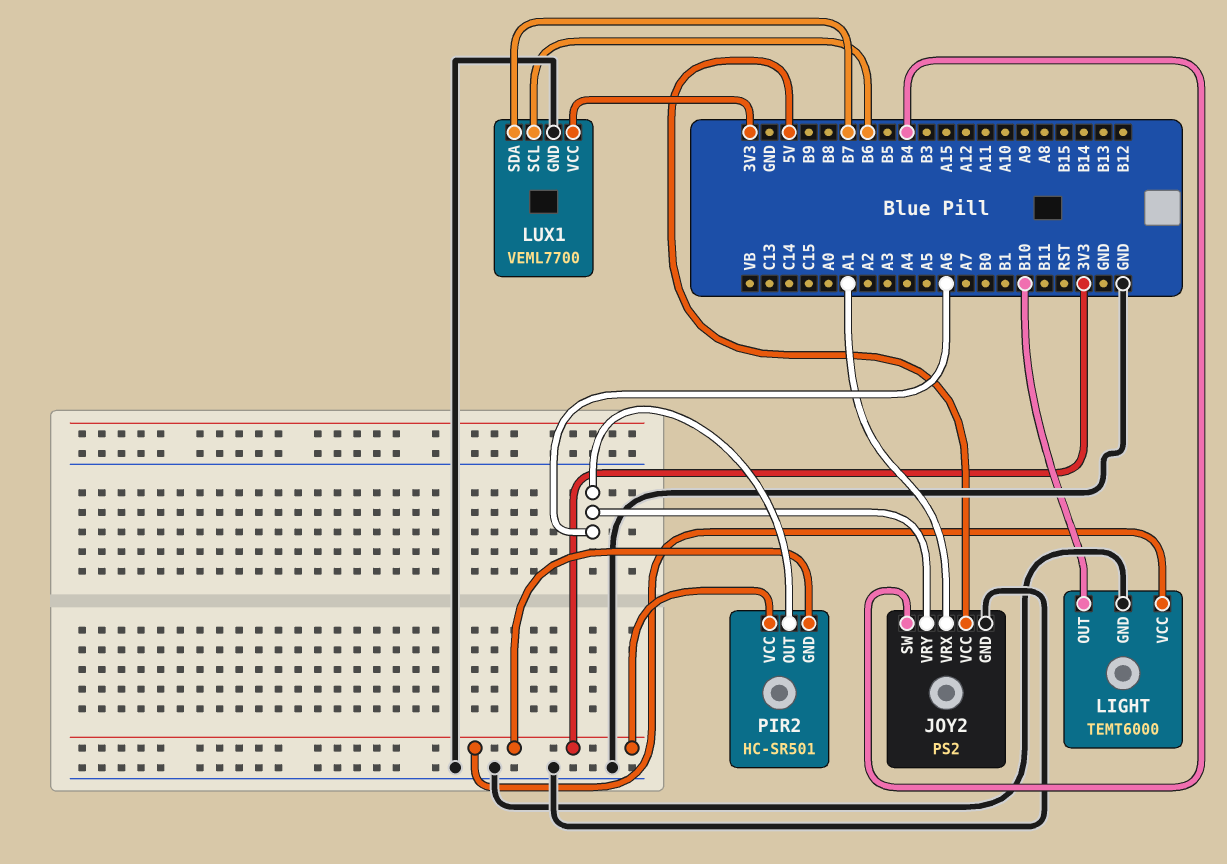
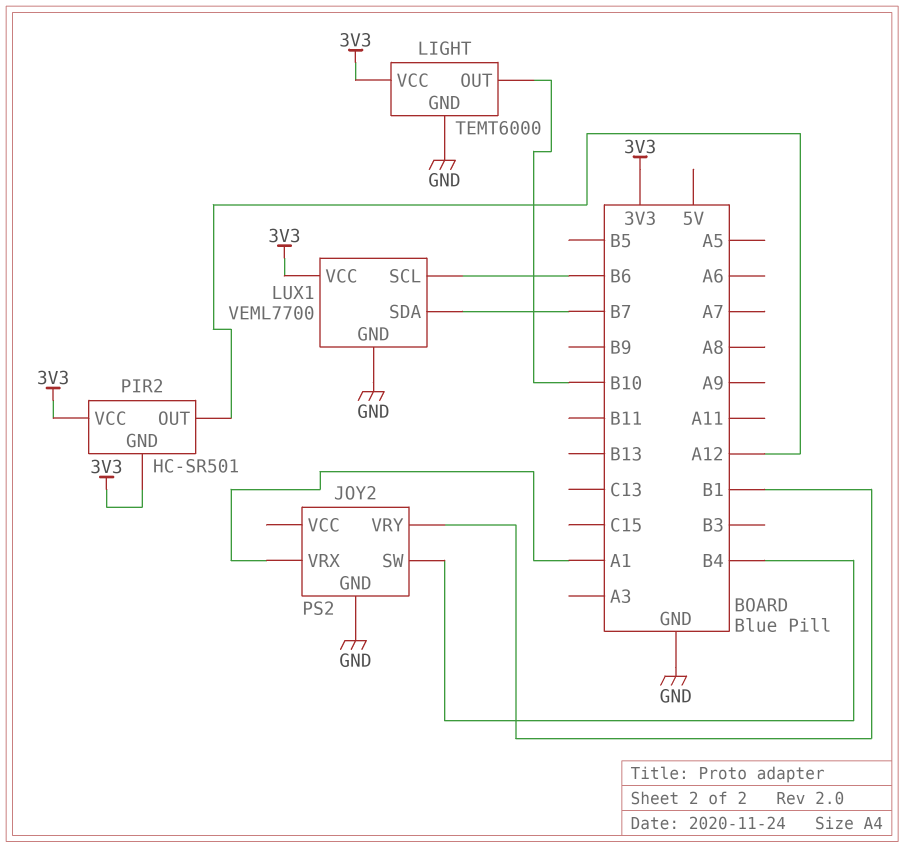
JOY2 pin VCC: 5V -> none
JOY2 pin VRY: A6 -> B1
PIR2 pin OUT: A6 -> A12

